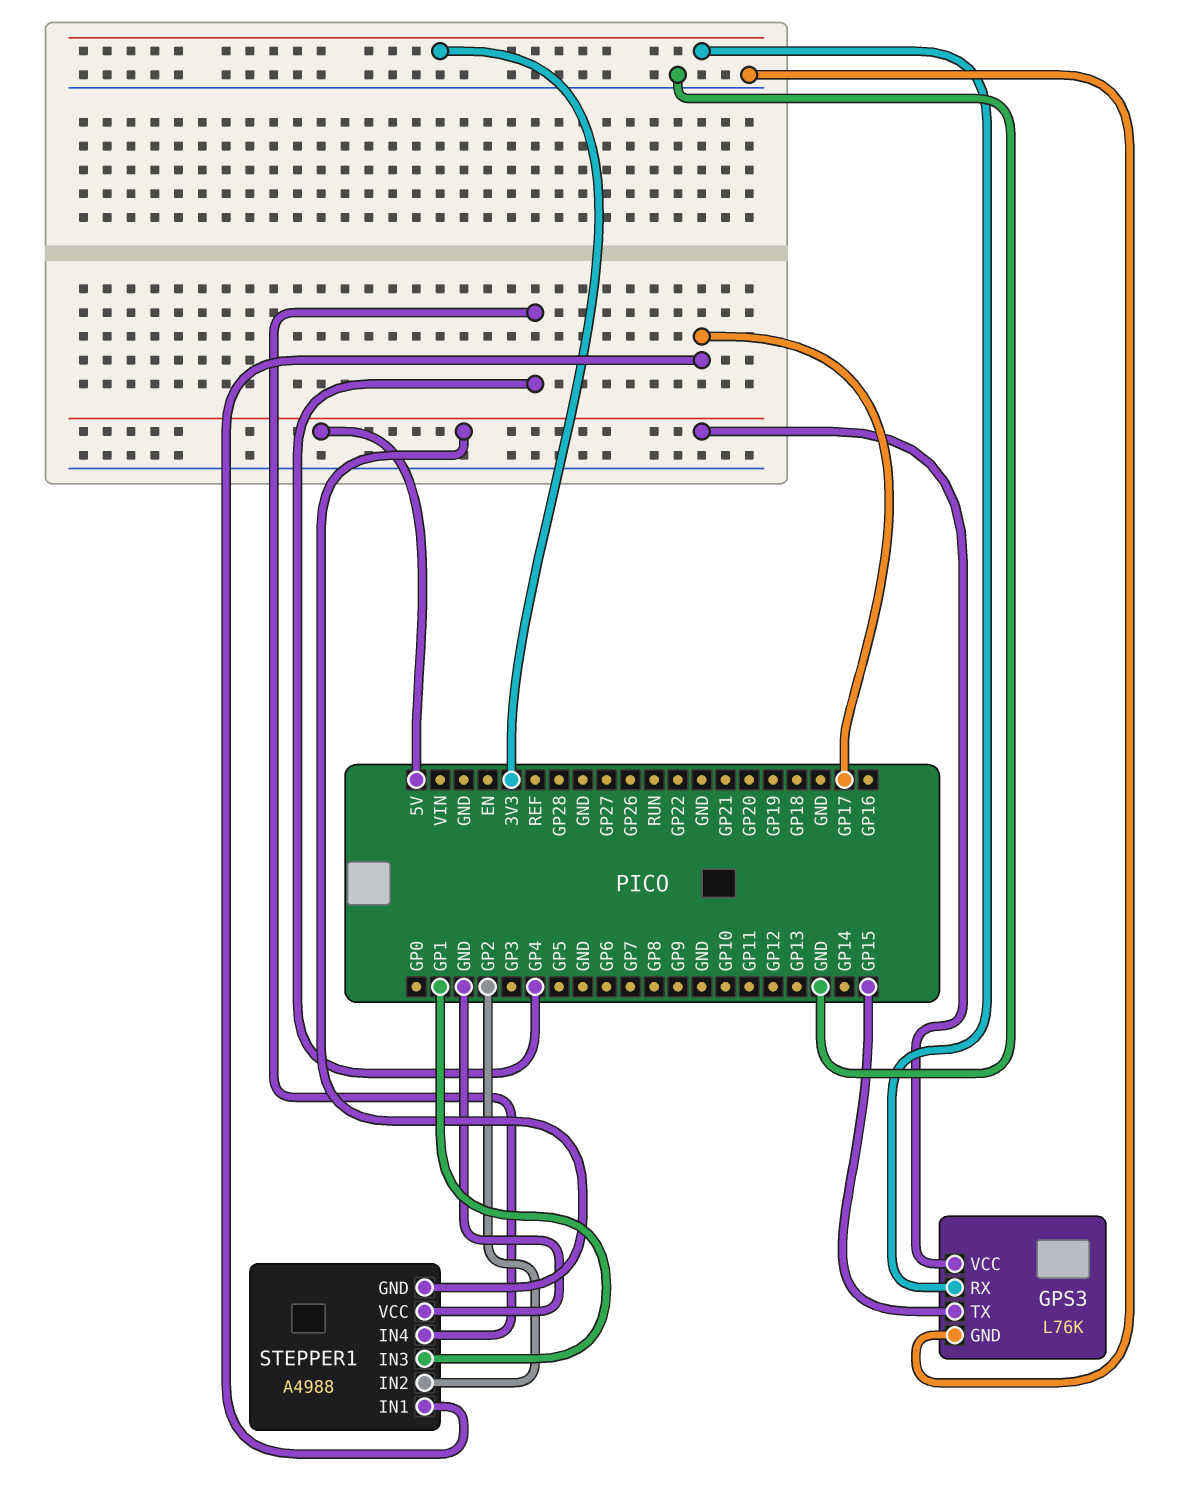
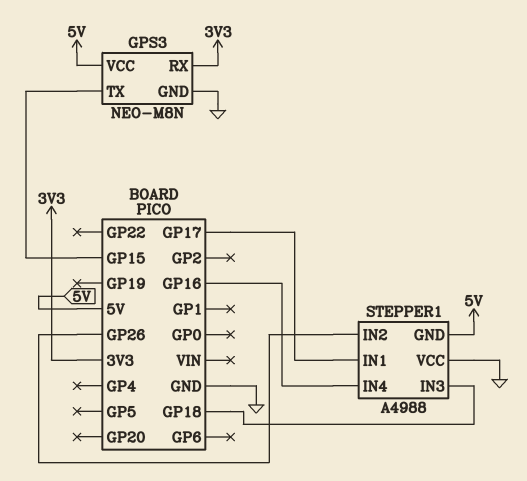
GPS3: L76K -> NEO-M8N
STEPPER1 pin IN2: GP2 -> GP26
STEPPER1 pin IN3: GP1 -> GP18
STEPPER1 pin IN4: GP4 -> GP16

